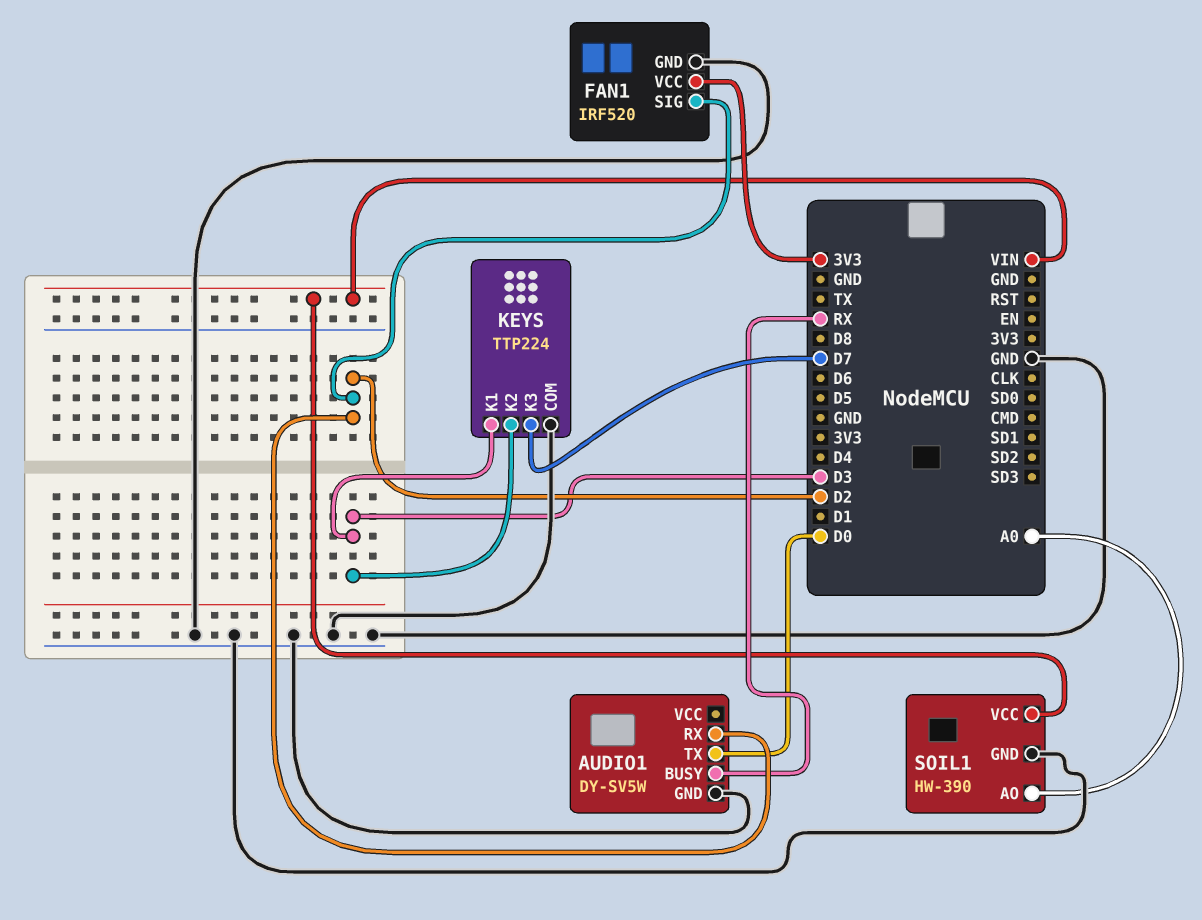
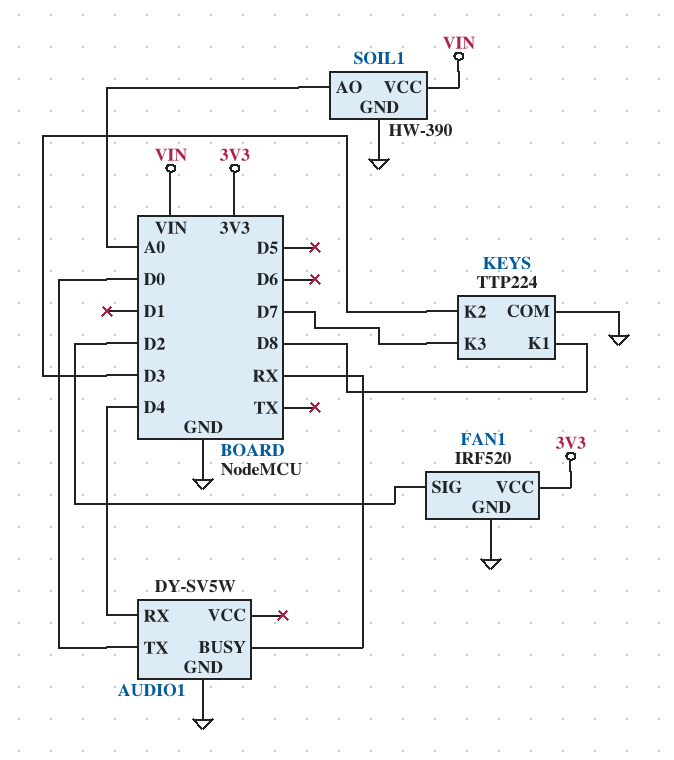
AUDIO1 pin RX: D2 -> D4
KEYS pin K1: D3 -> D8

